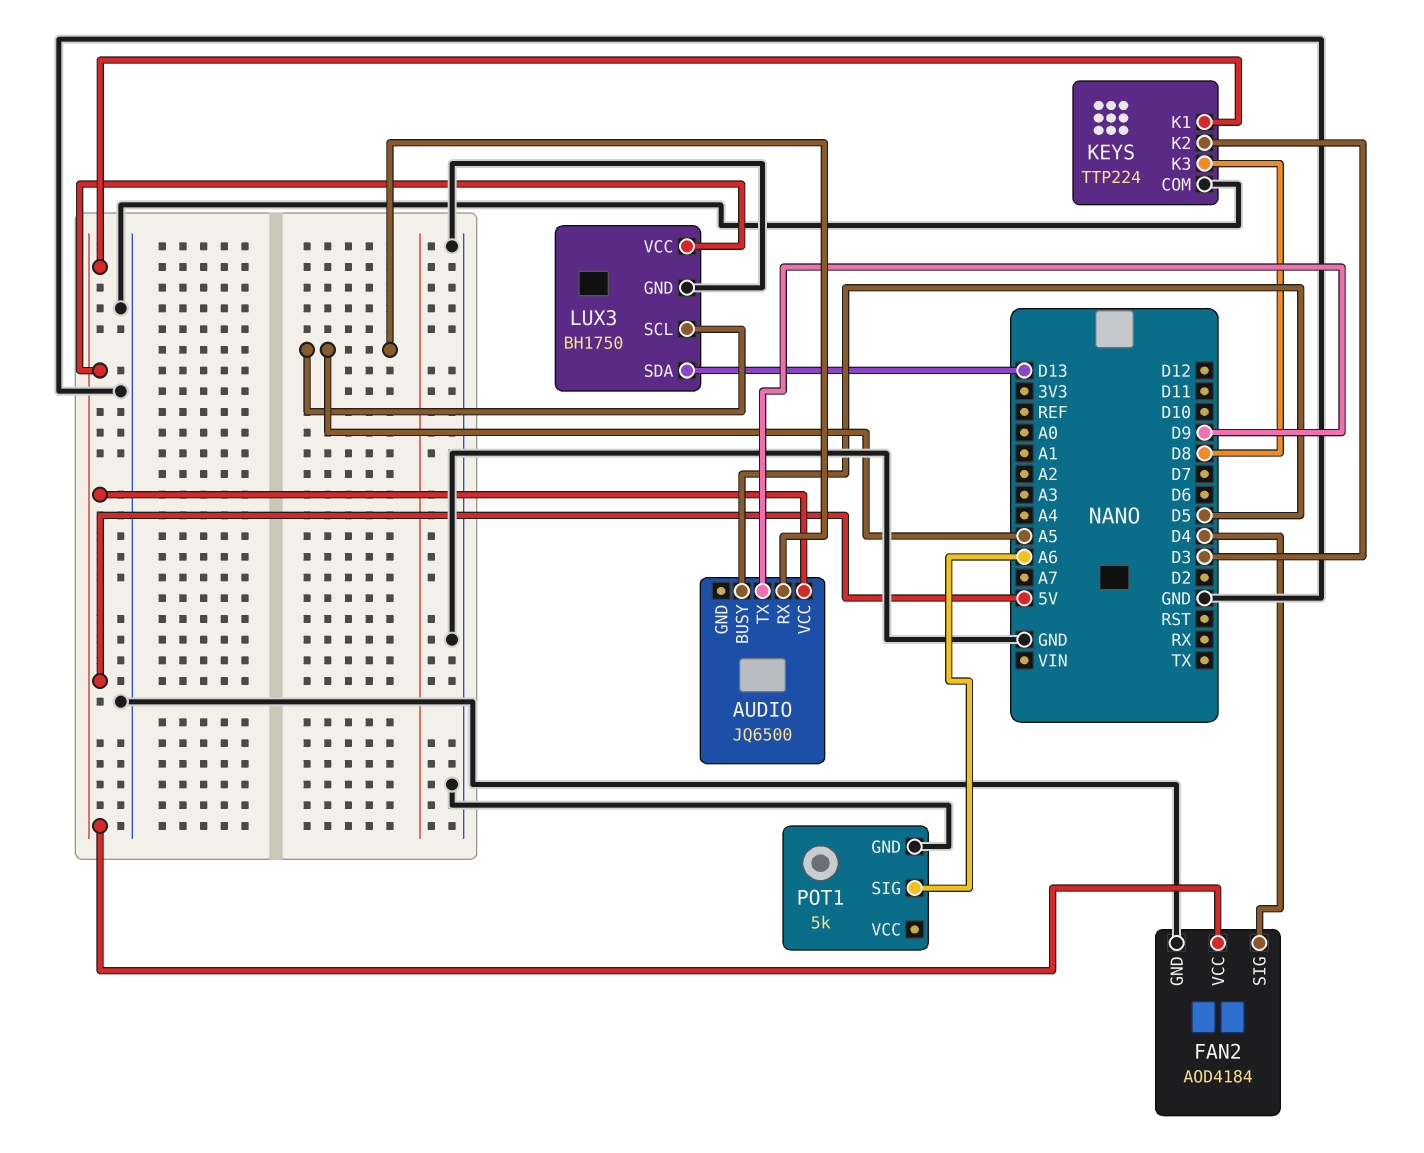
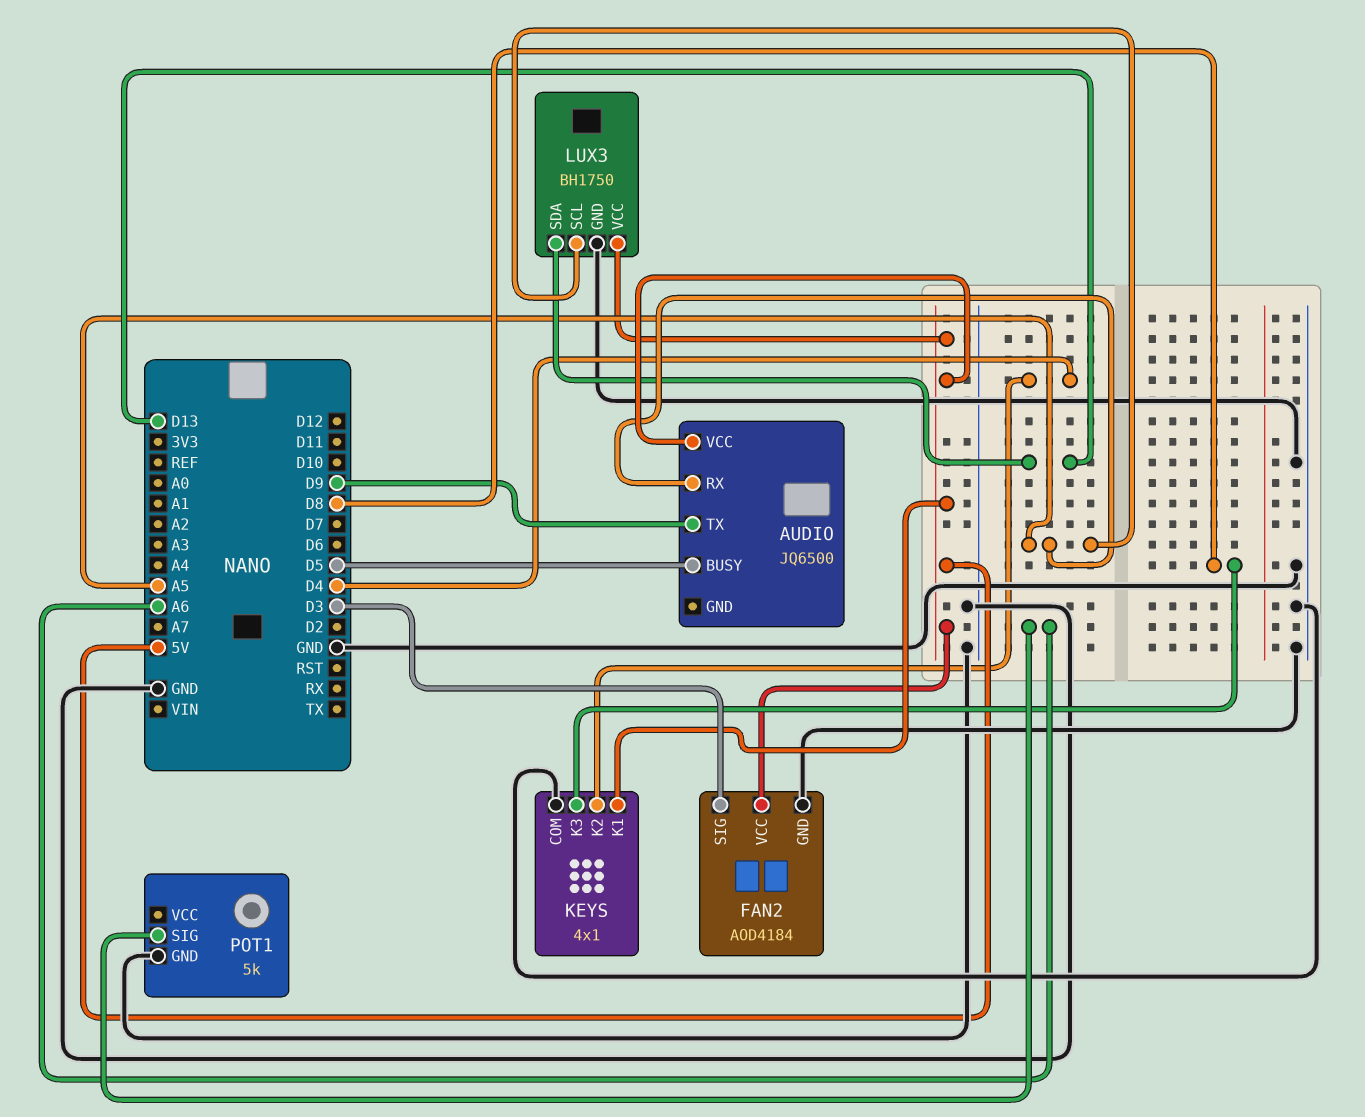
FAN2 pin SIG: D4 -> D3
KEYS: TTP224 -> 4x1
KEYS pin K2: D3 -> D4

